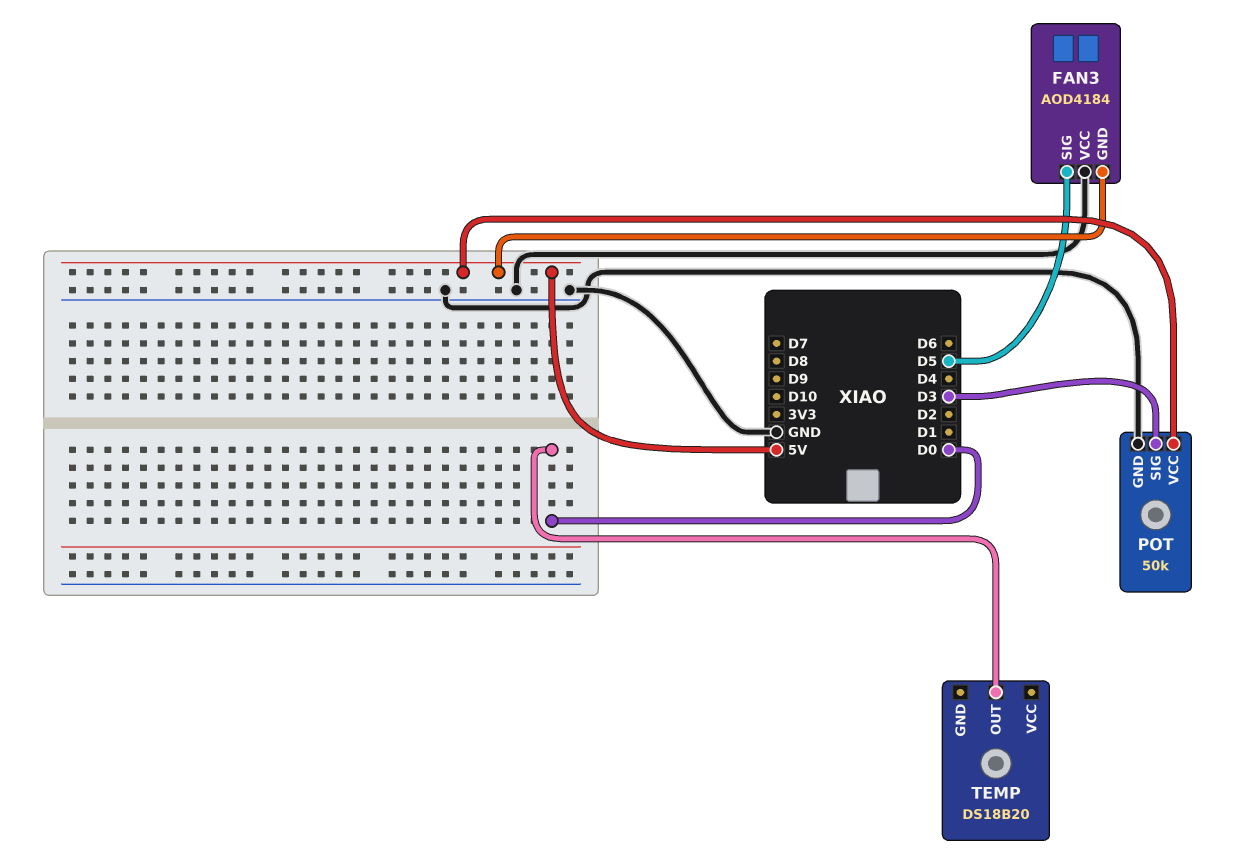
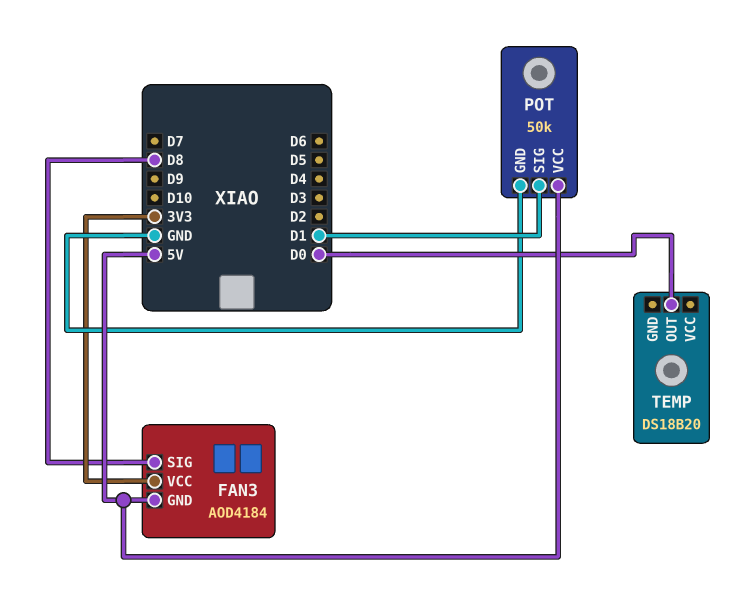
FAN3 pin SIG: D5 -> D8
FAN3 pin VCC: GND -> 3V3
POT pin SIG: D3 -> D1

